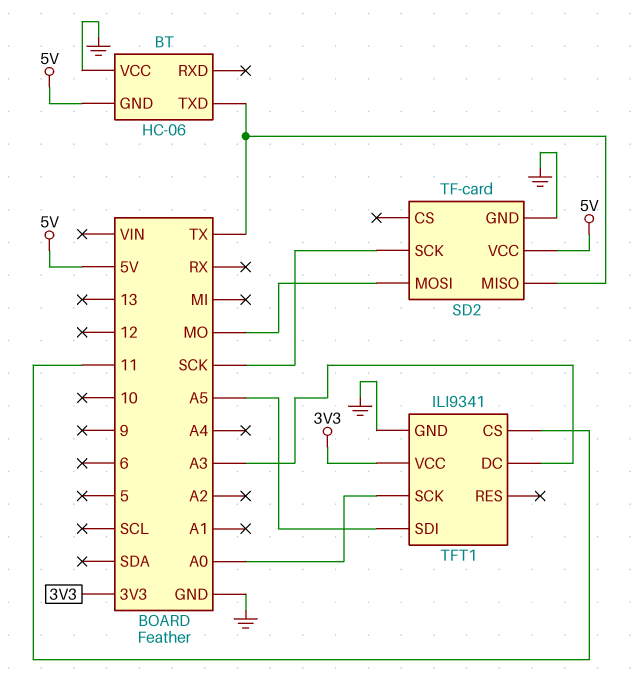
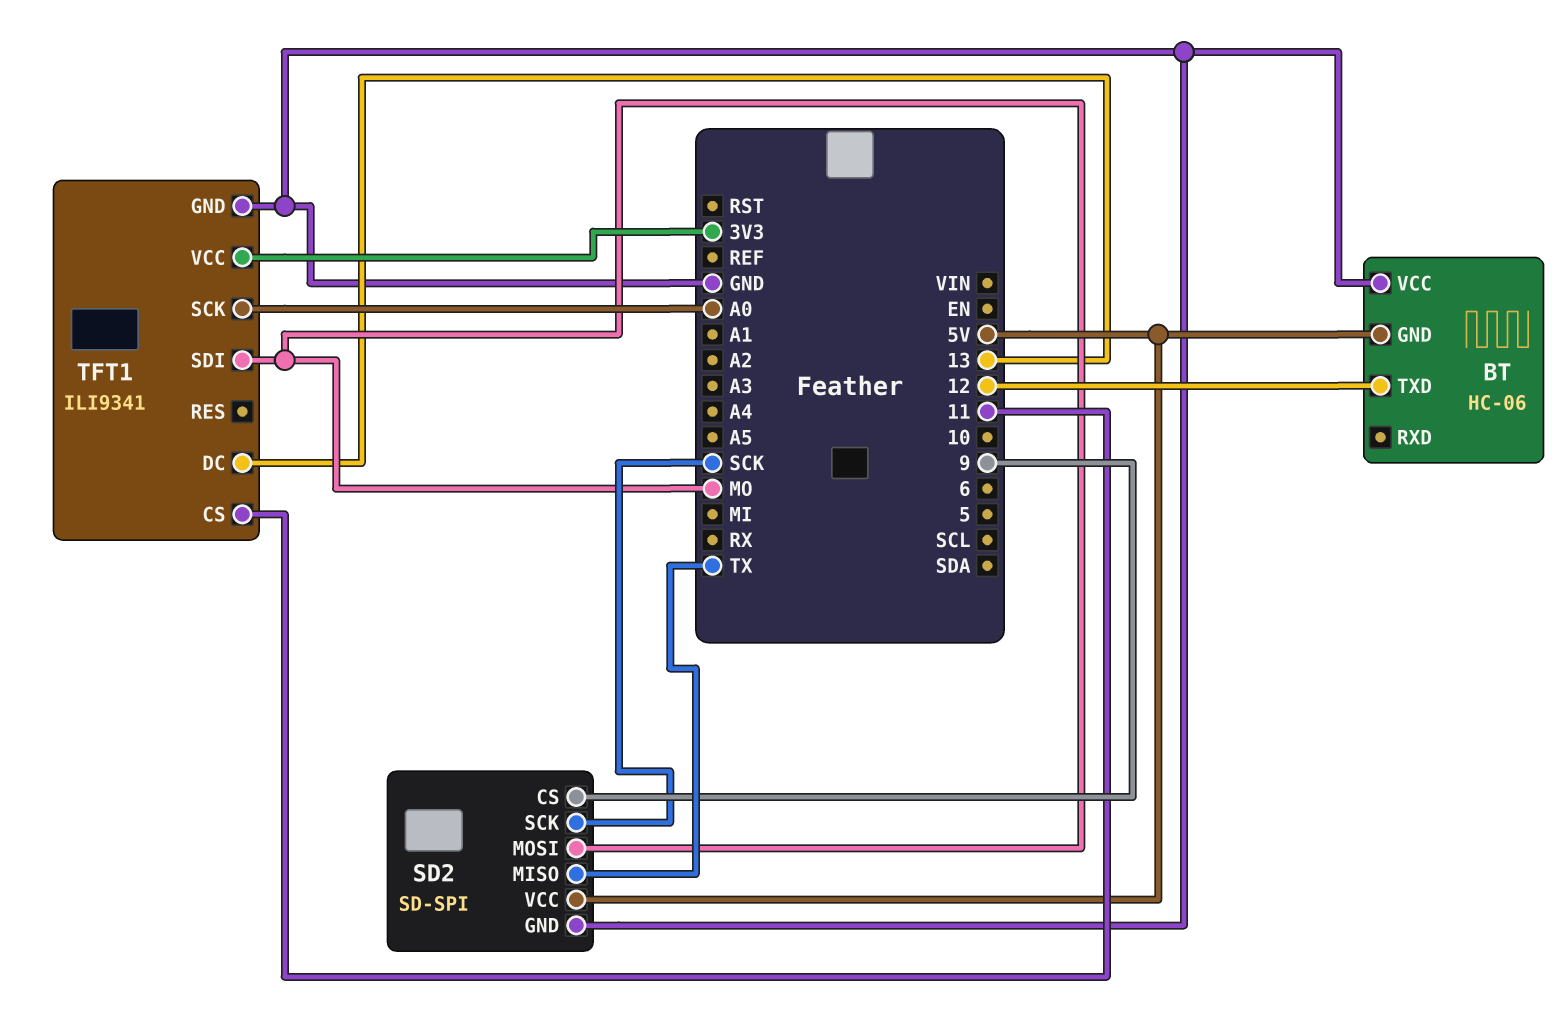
BT pin TXD: TX -> 12
SD2: TF-card -> SD-SPI
SD2 pin CS: none -> 9
TFT1 pin DC: A3 -> 13
TFT1 pin SDI: A5 -> MO

